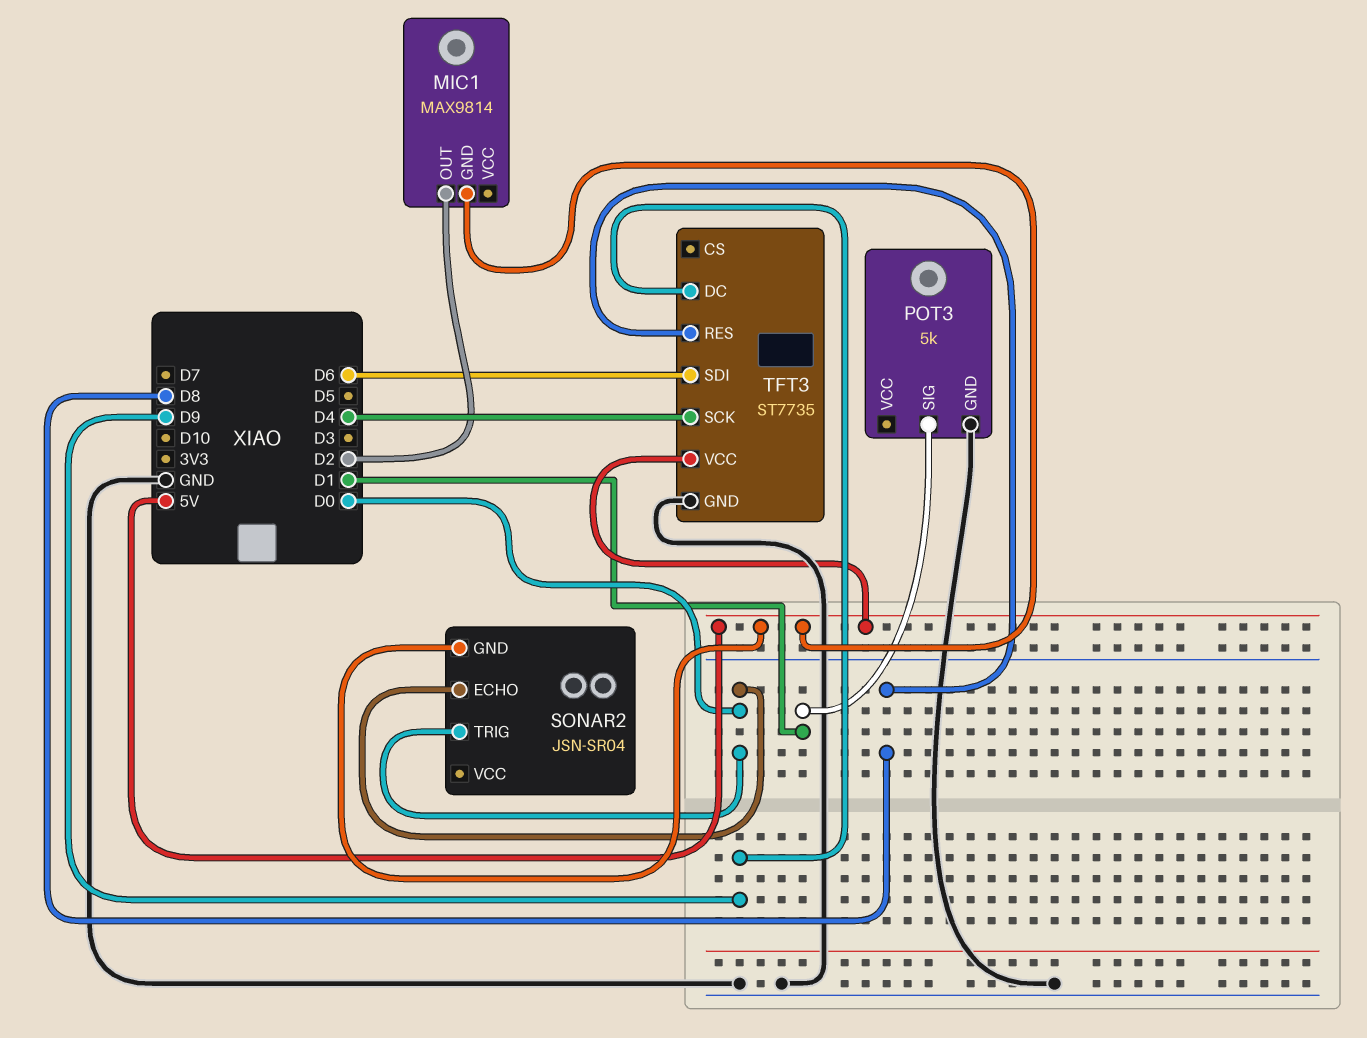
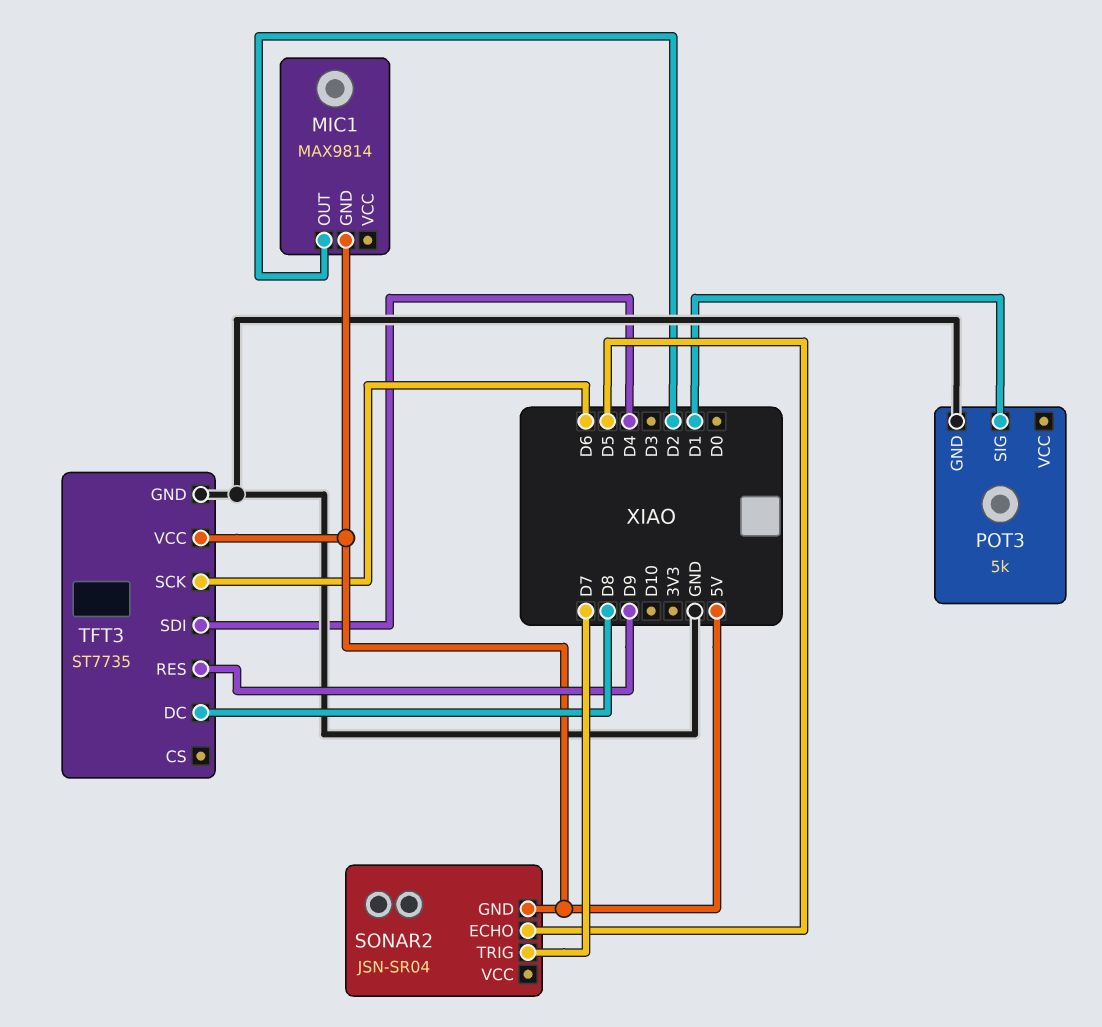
SONAR2 pin ECHO: D0 -> D5
SONAR2 pin TRIG: D0 -> D7
TFT3 pin DC: D9 -> D8
TFT3 pin RES: D8 -> D9
TFT3 pin SCK: D4 -> D6
TFT3 pin SDI: D6 -> D4

